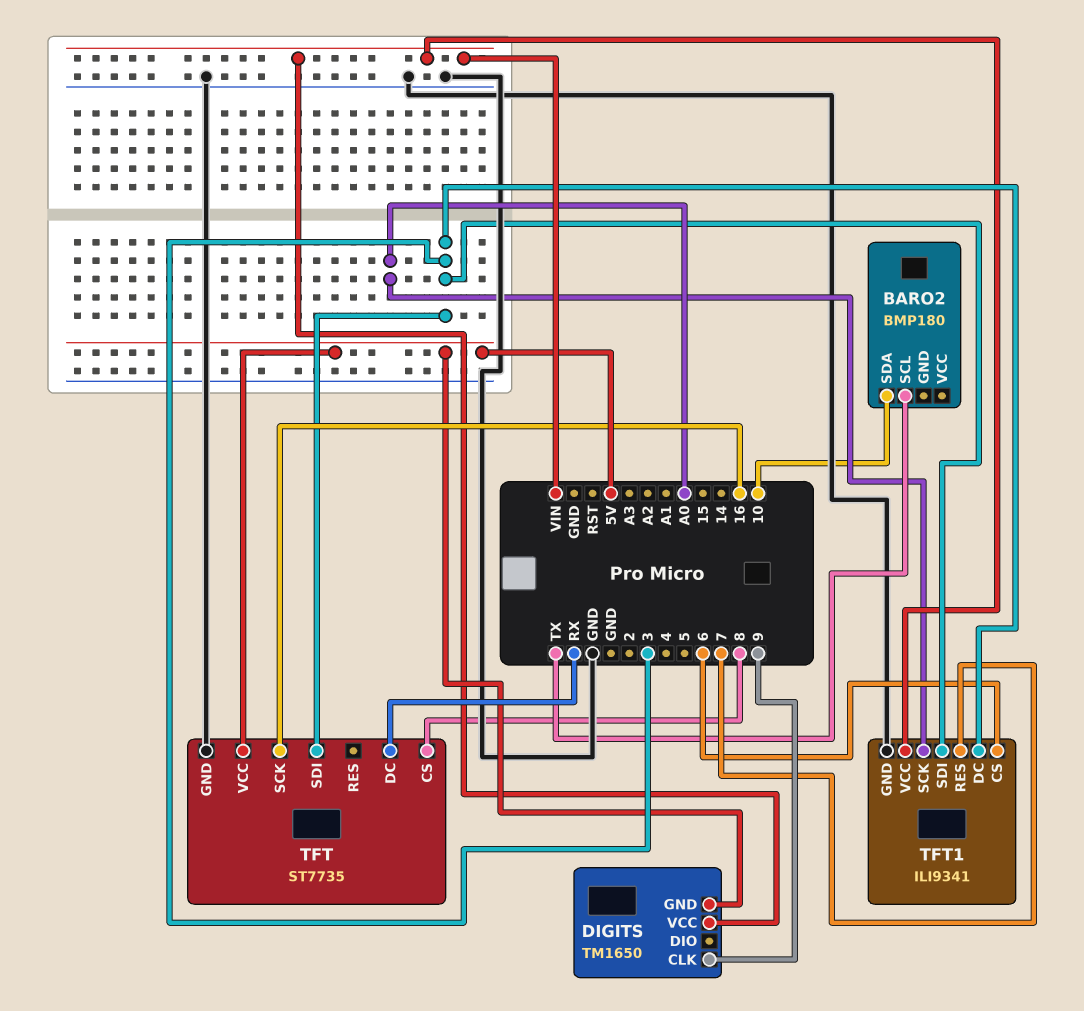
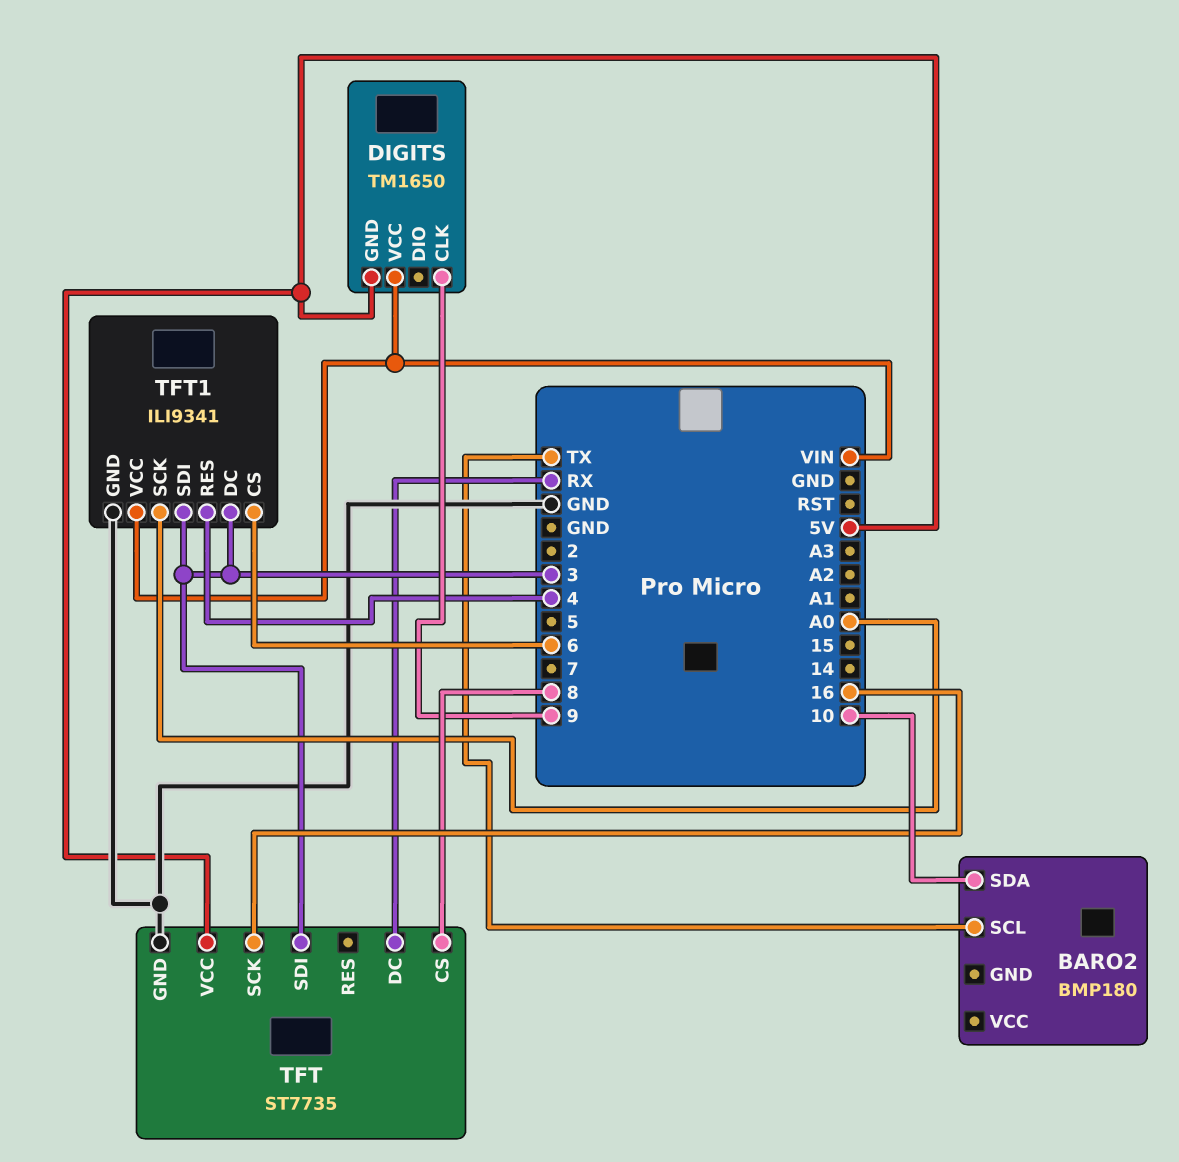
TFT1 pin RES: 7 -> 4

